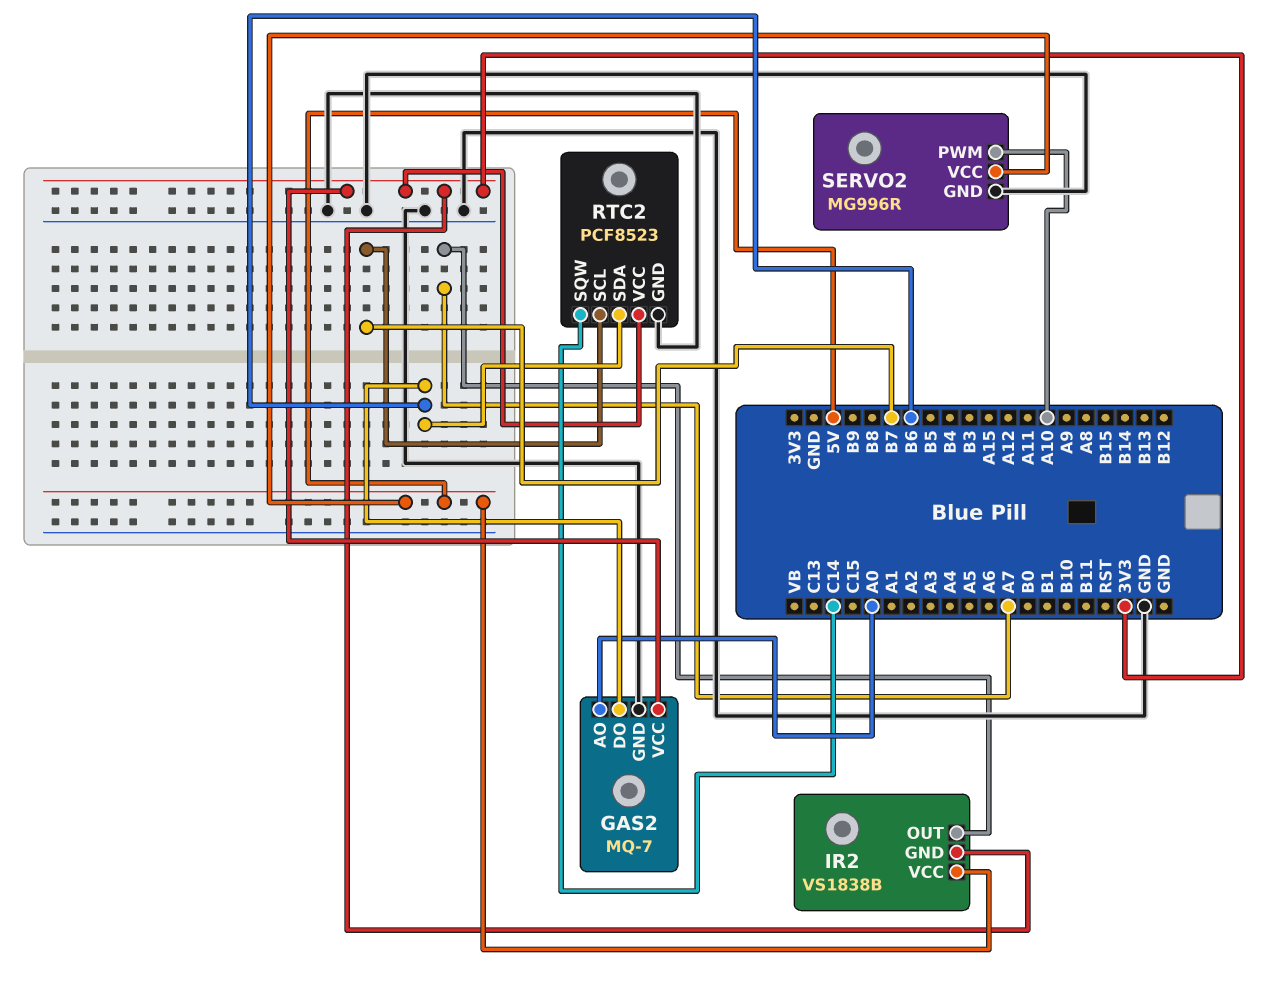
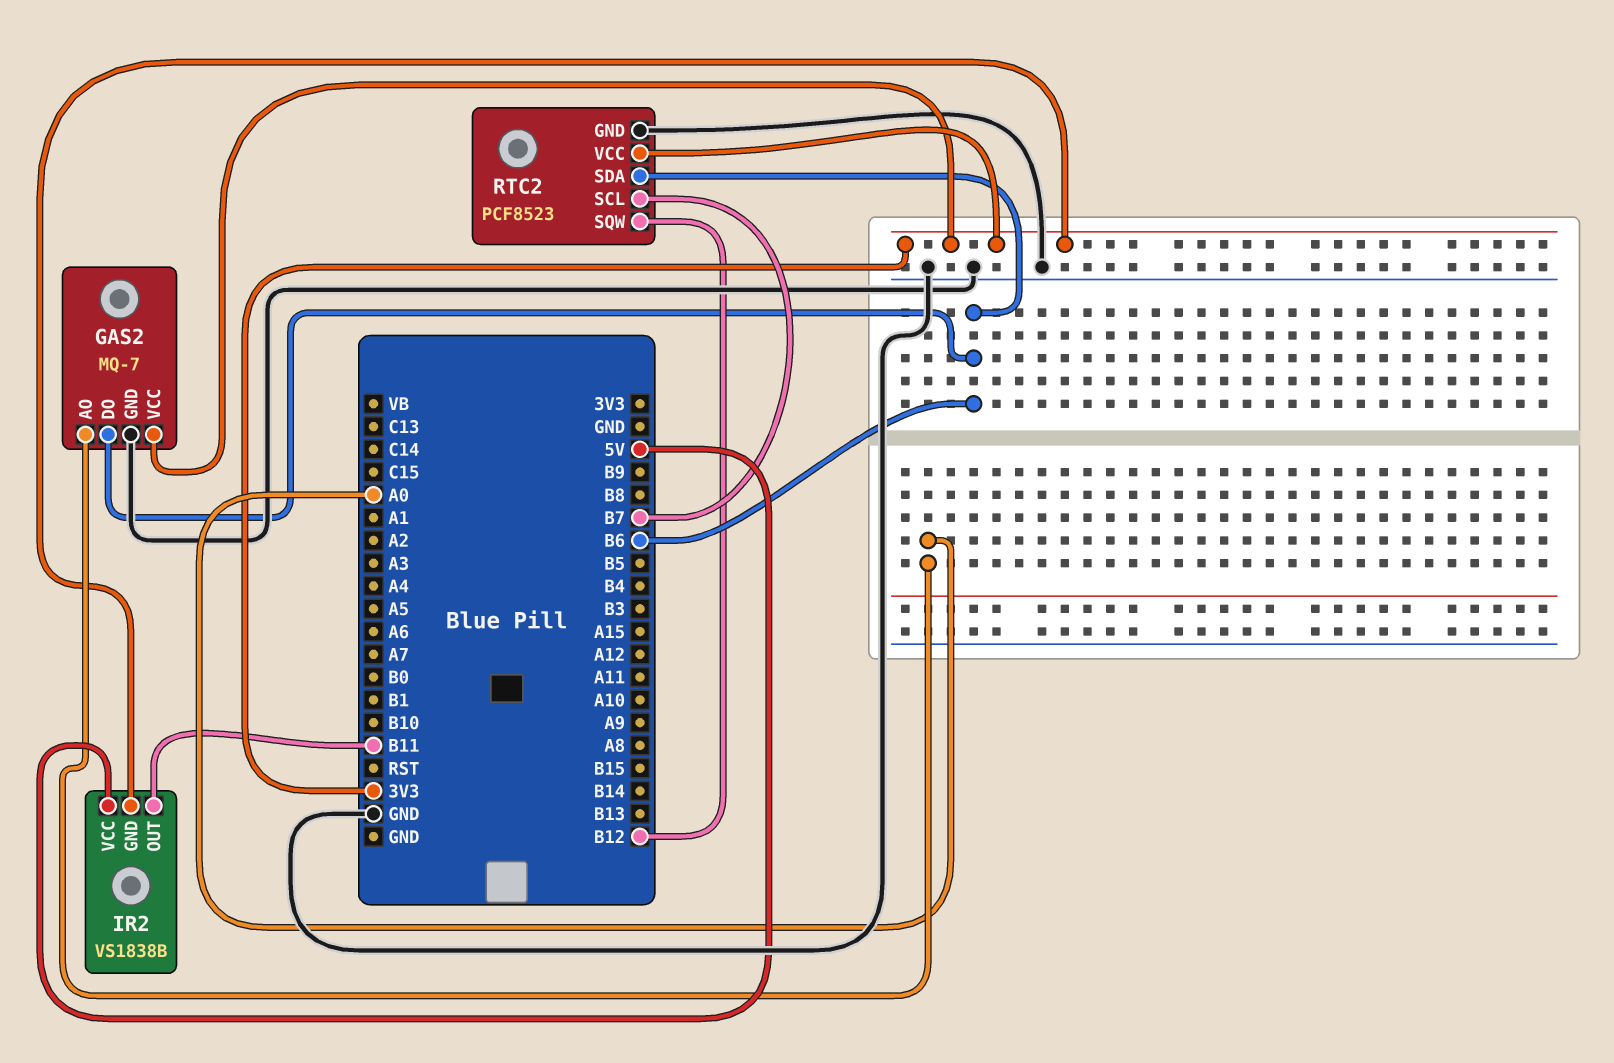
IR2 pin OUT: A7 -> B11
RTC2 pin SQW: C14 -> B12
SERVO2: MG996R -> none
SERVO2 pin GND: GND -> none
SERVO2 pin PWM: A10 -> none
SERVO2 pin VCC: 5V -> none

